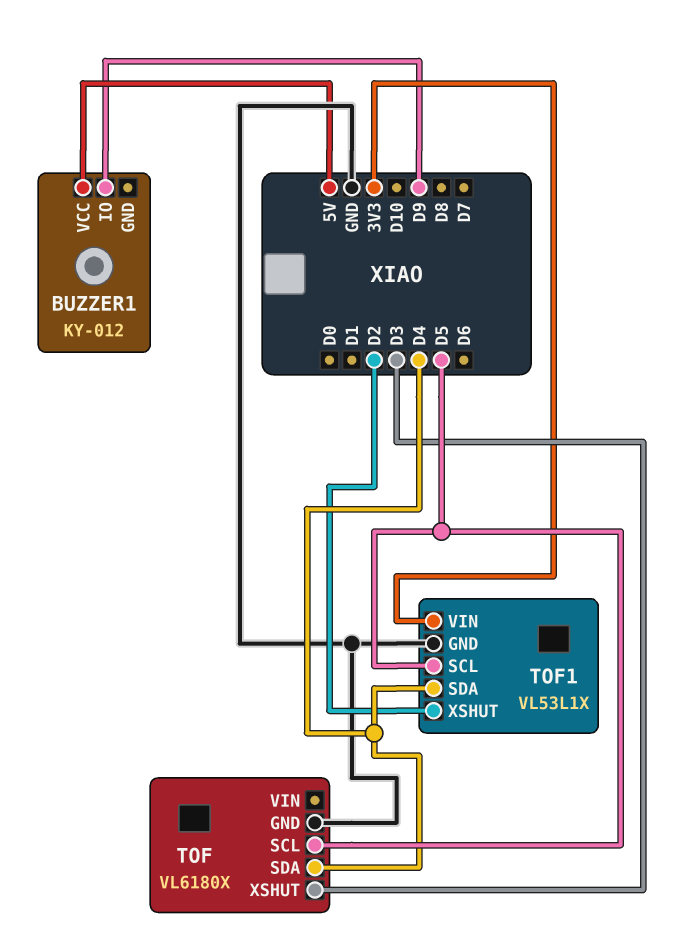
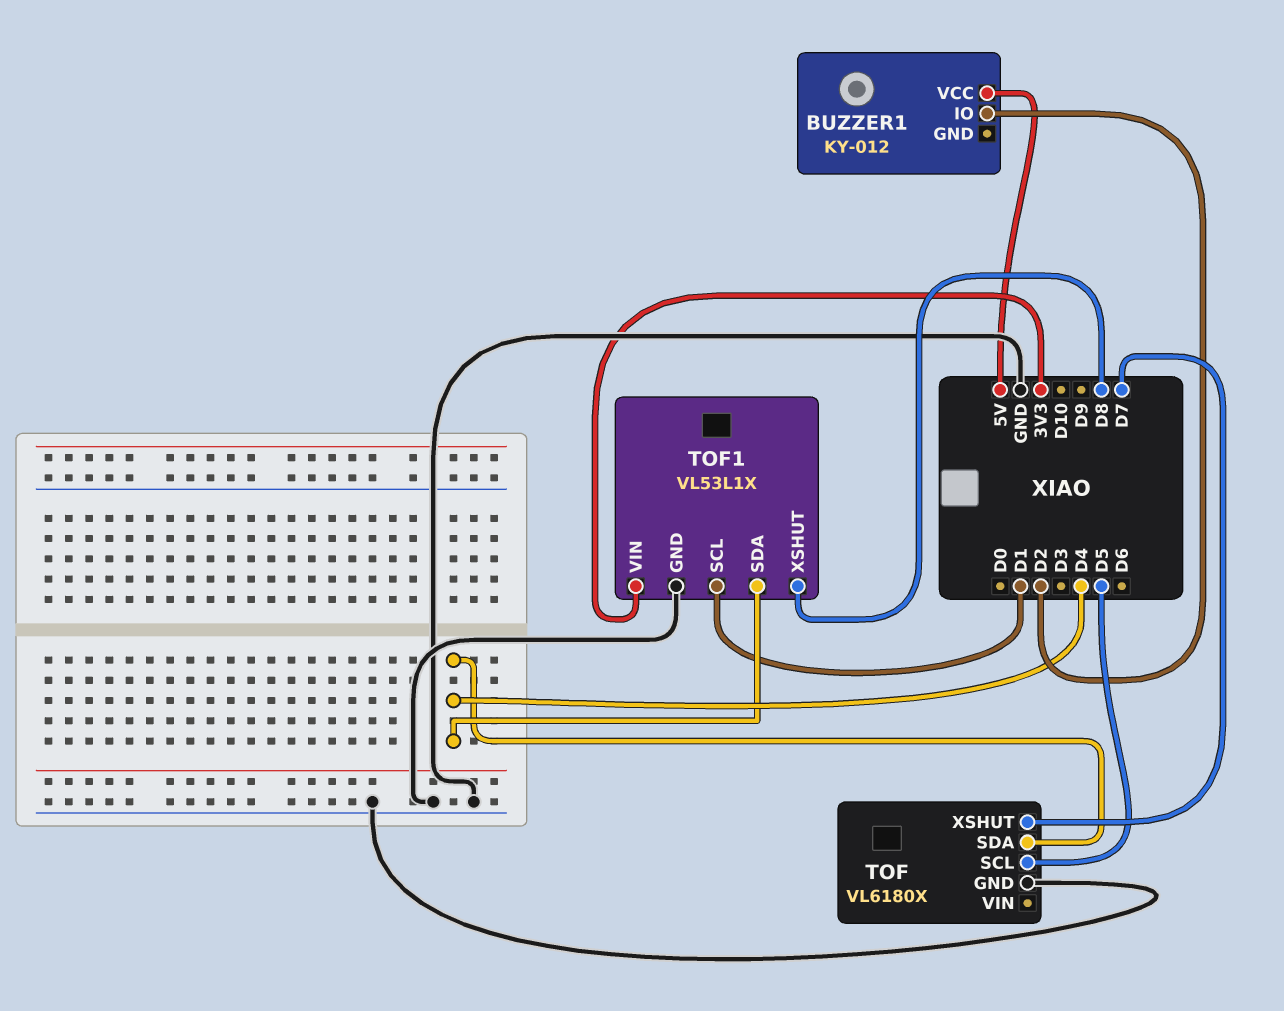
BUZZER1 pin IO: D9 -> D2
TOF pin XSHUT: D3 -> D7
TOF1 pin SCL: D5 -> D1
TOF1 pin XSHUT: D2 -> D8

